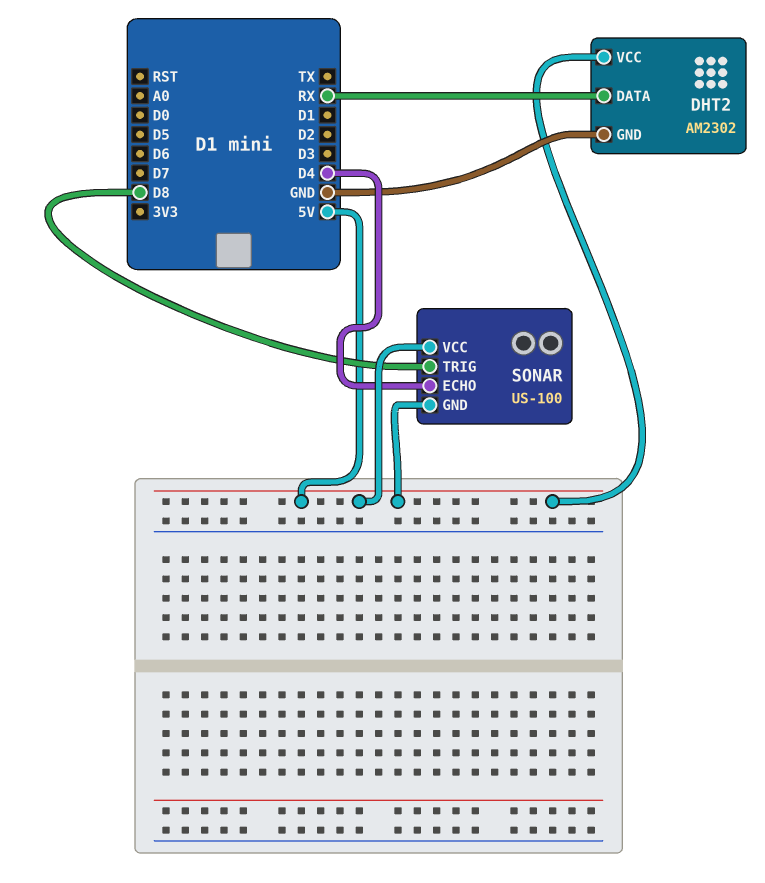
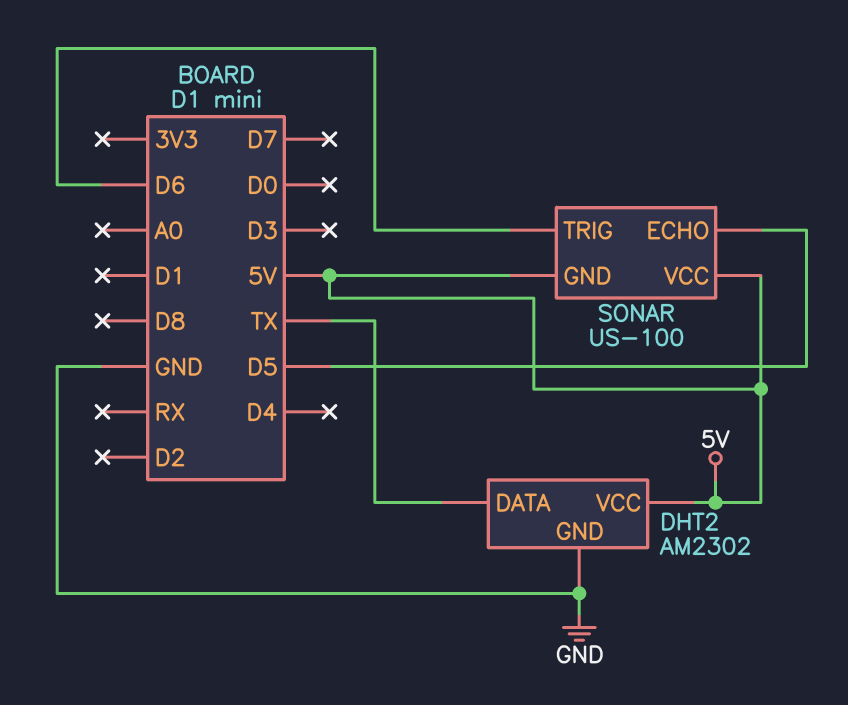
DHT2 pin DATA: RX -> TX
SONAR pin ECHO: D4 -> D5
SONAR pin TRIG: D8 -> D6

